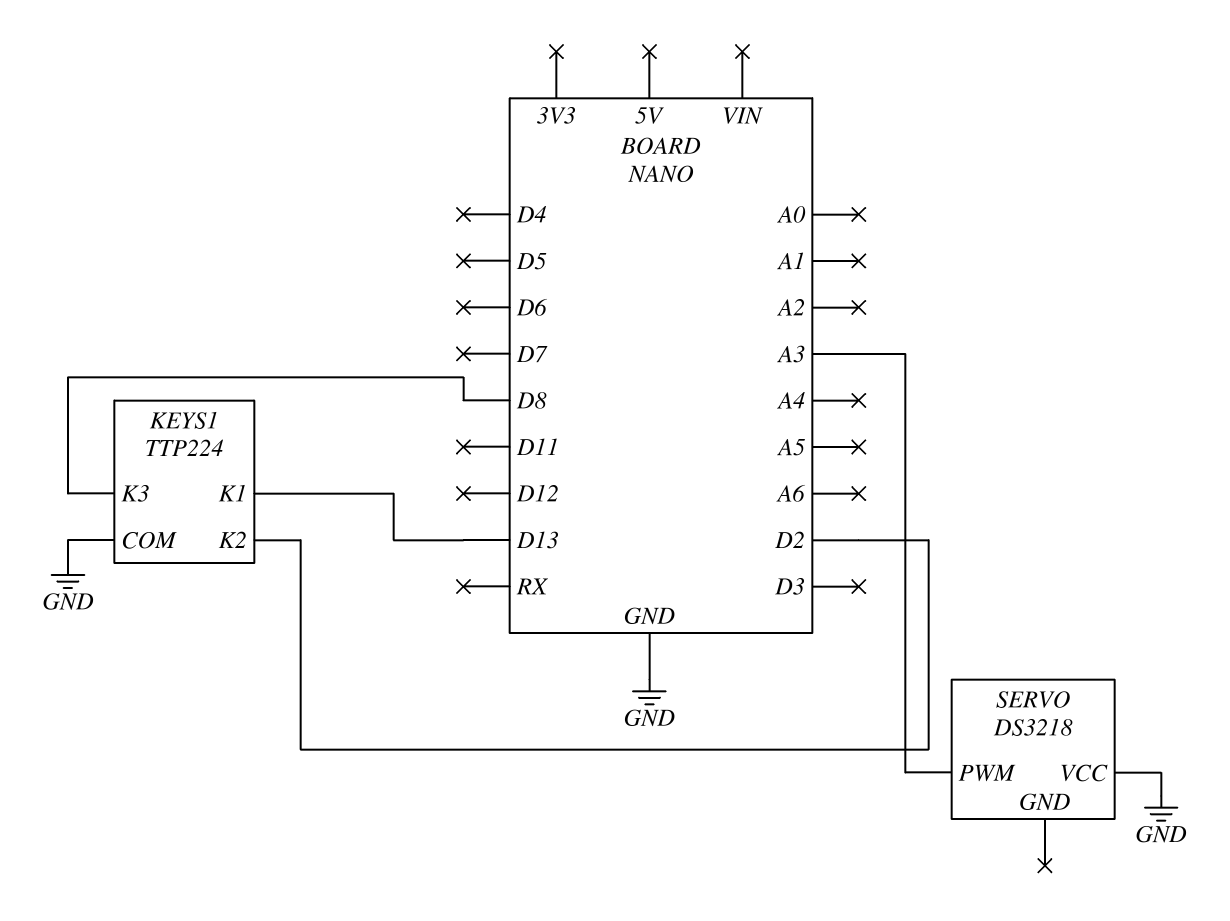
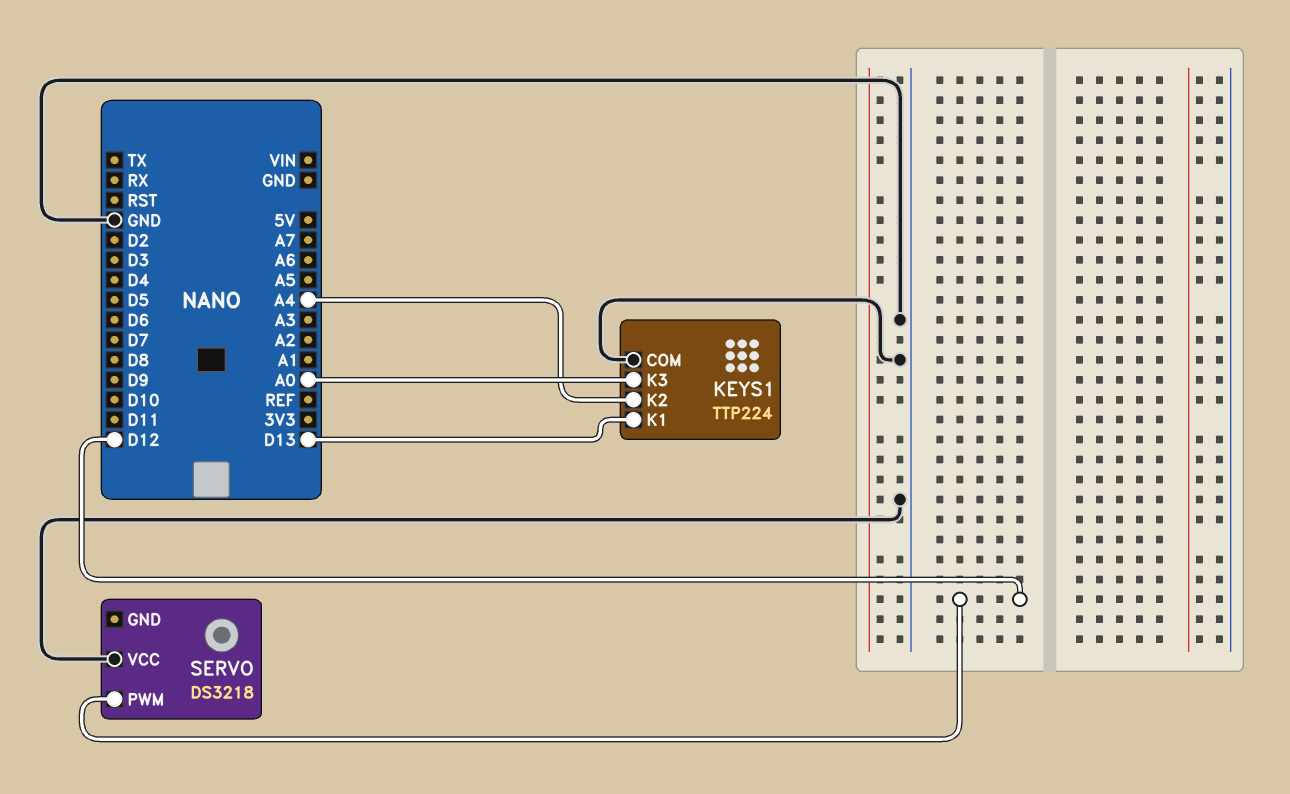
KEYS1 pin K2: D2 -> A4
KEYS1 pin K3: D8 -> A0
SERVO pin PWM: A3 -> D12

